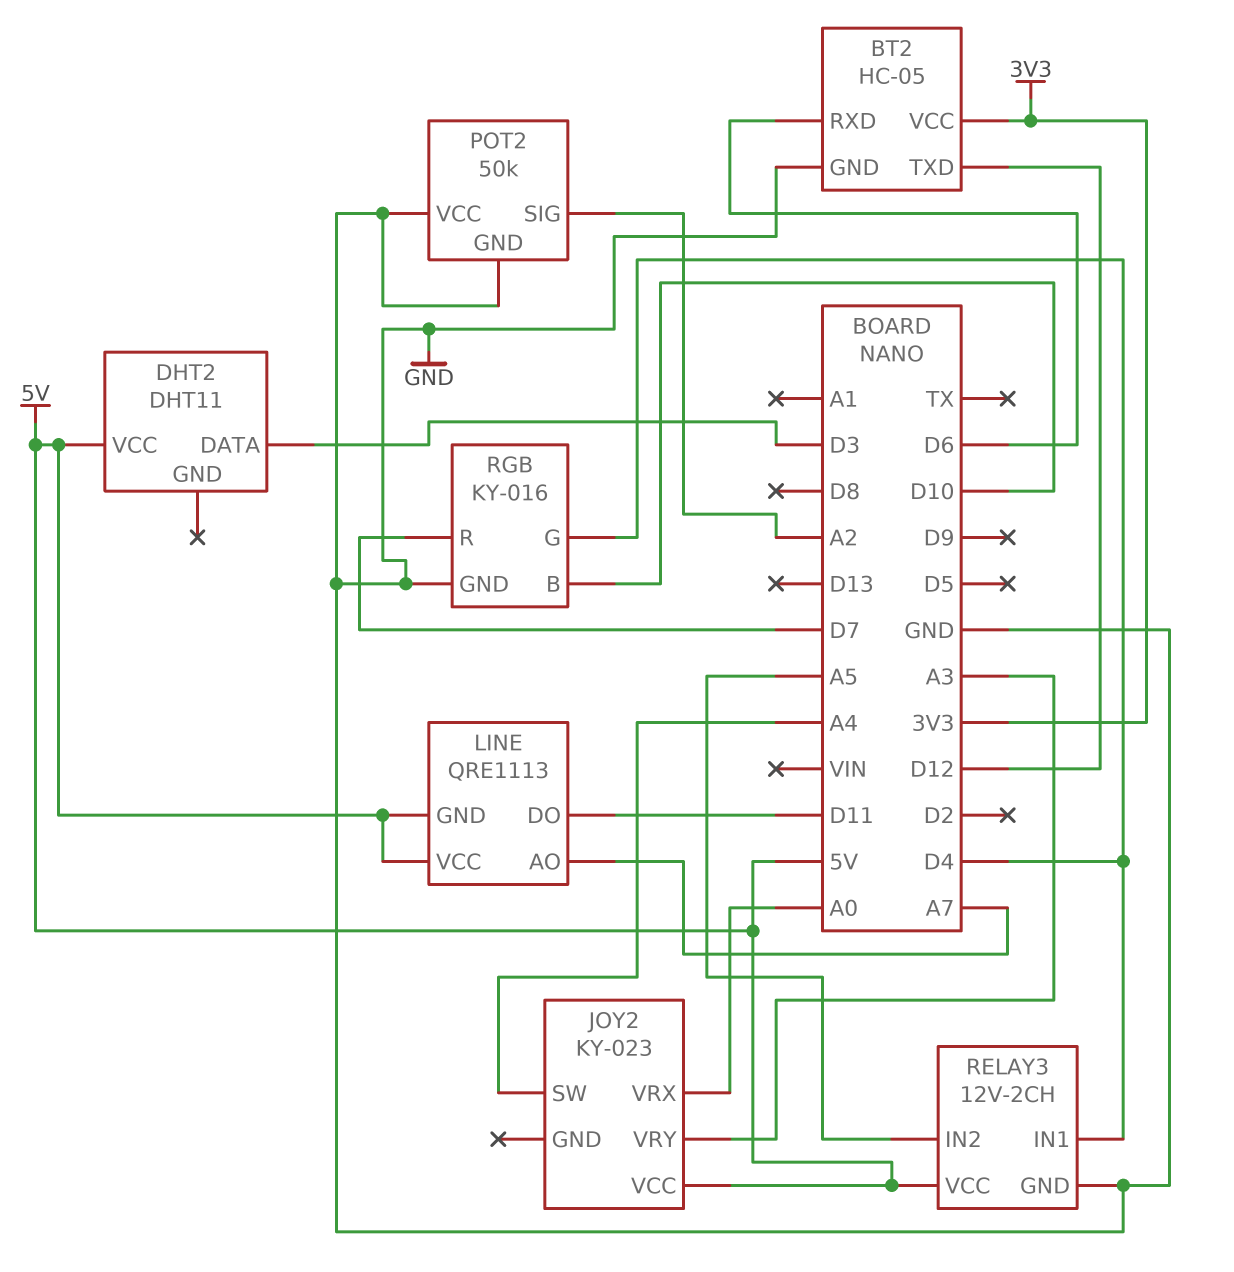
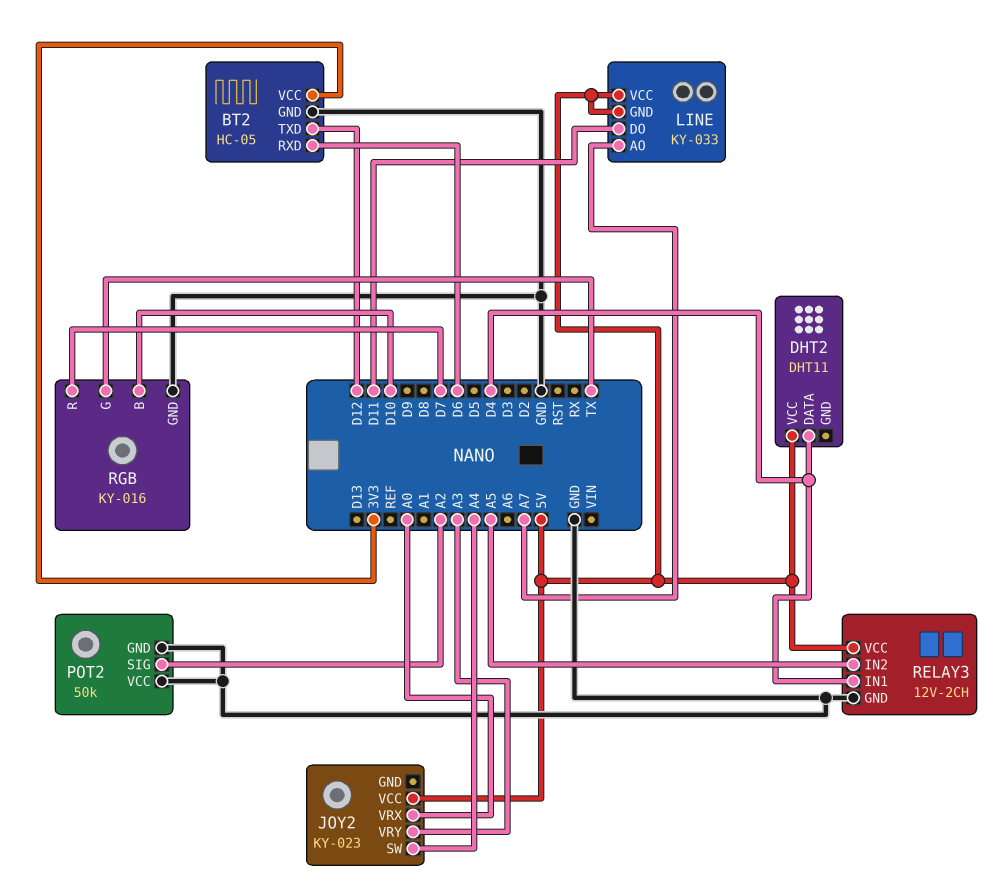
DHT2 pin DATA: D3 -> D4
LINE: QRE1113 -> KY-033
RGB pin G: D4 -> TX

